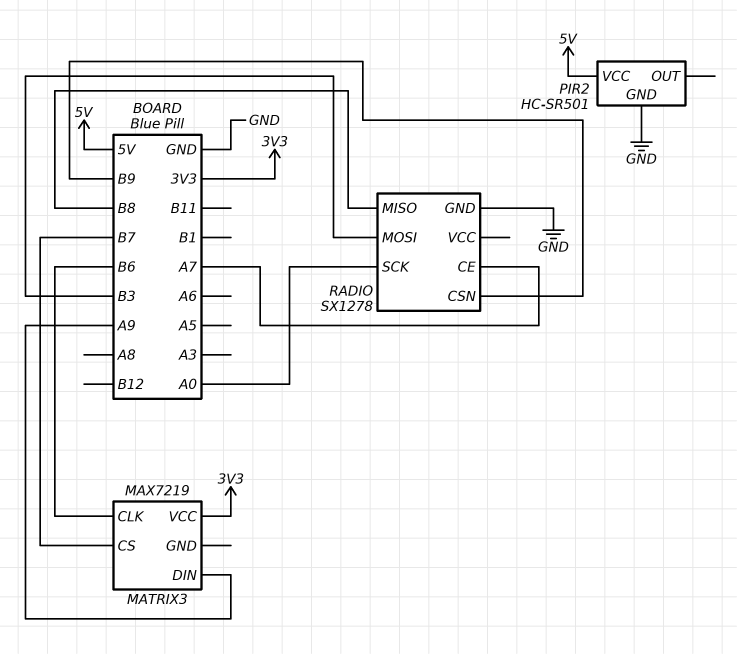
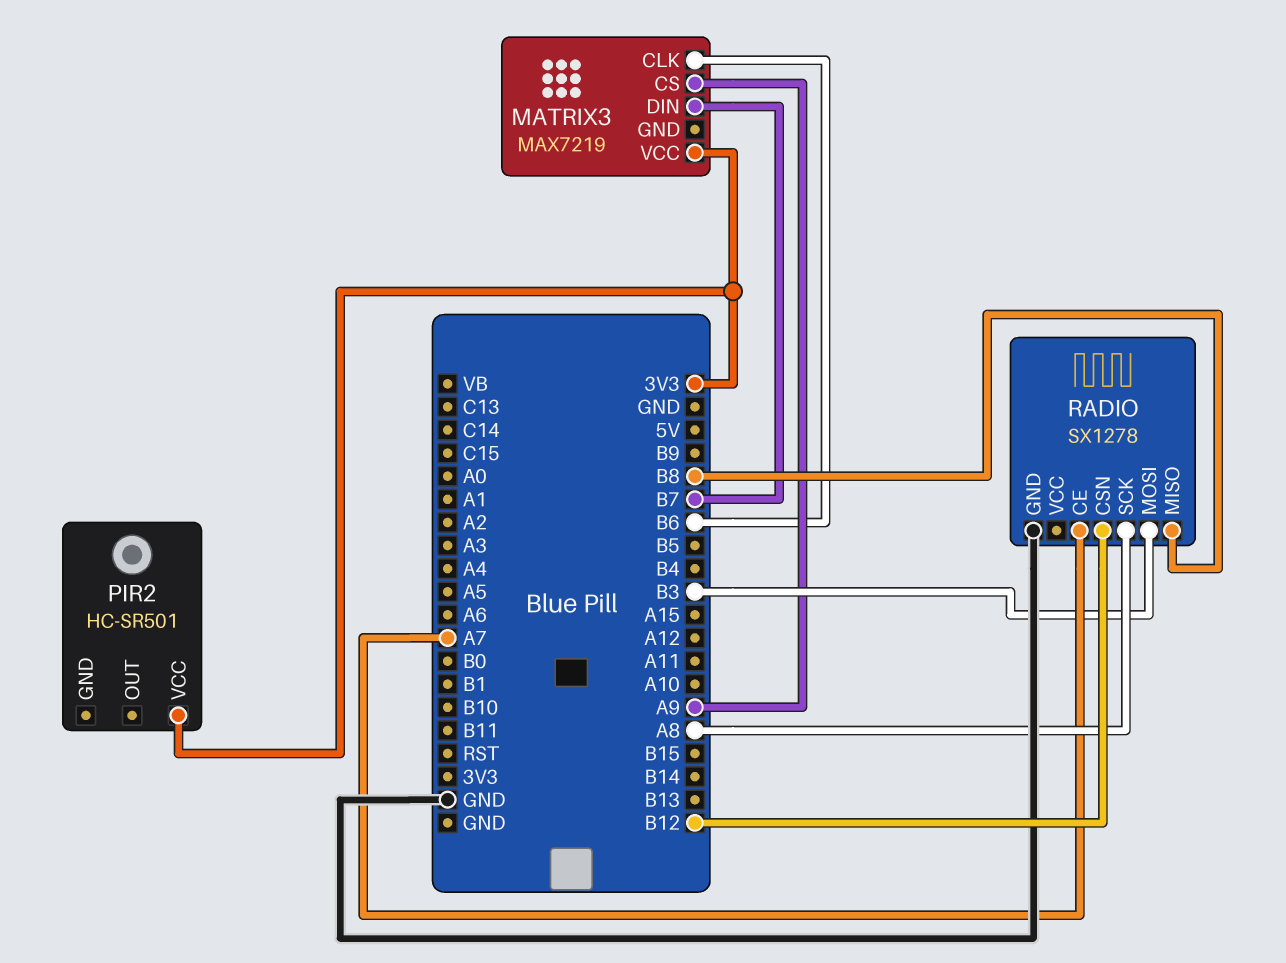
MATRIX3 pin CS: B7 -> A9
MATRIX3 pin DIN: A9 -> B7
PIR2 pin GND: GND -> none
PIR2 pin VCC: 5V -> 3V3
RADIO pin CSN: B9 -> B12
RADIO pin SCK: A0 -> A8

